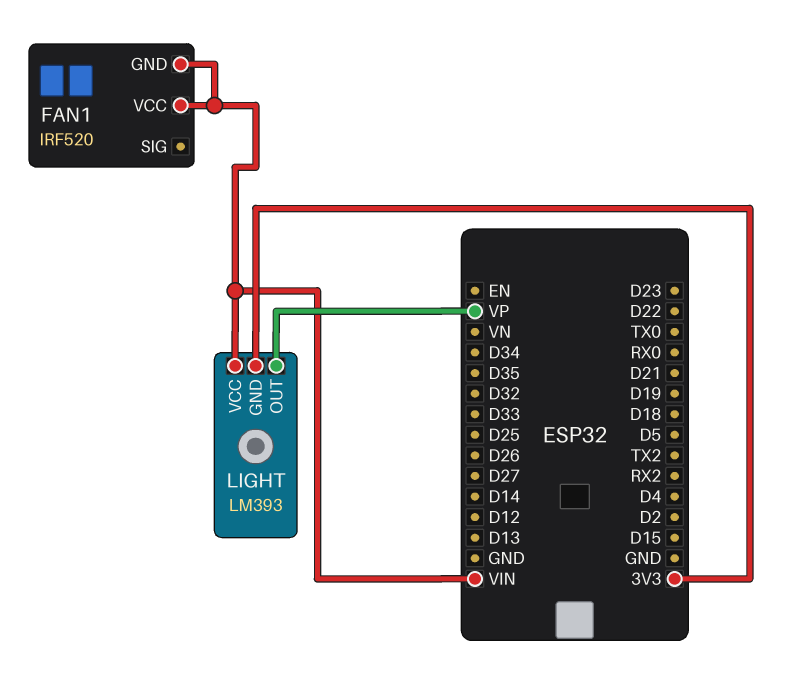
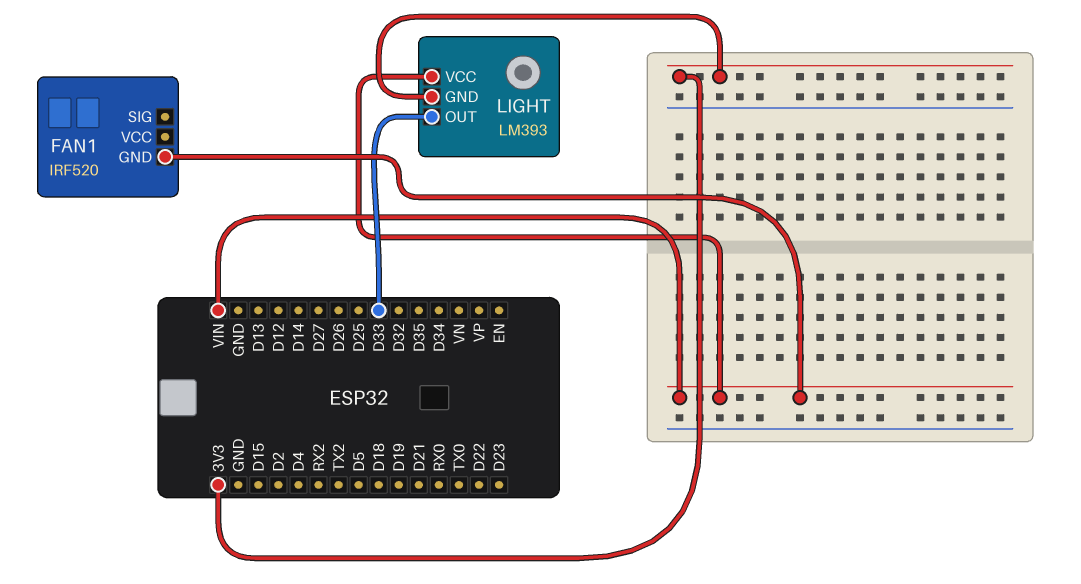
FAN1 pin VCC: VIN -> none
LIGHT pin OUT: VP -> D33

